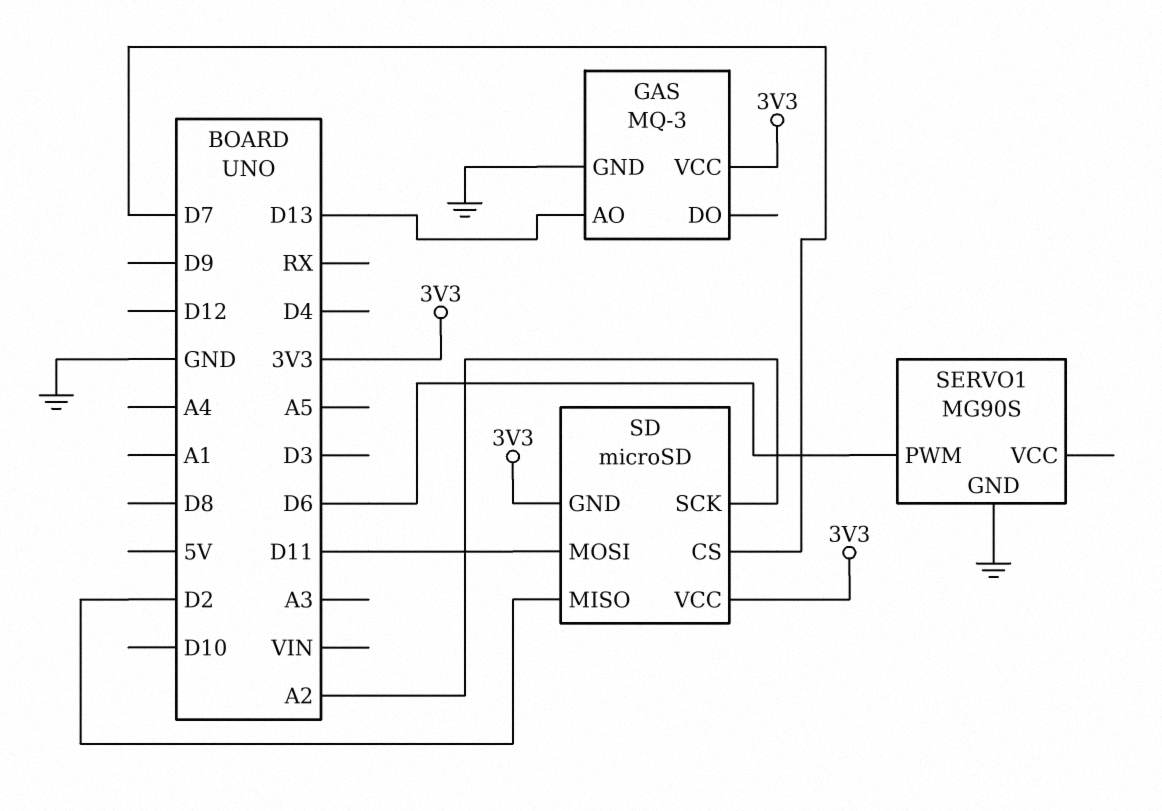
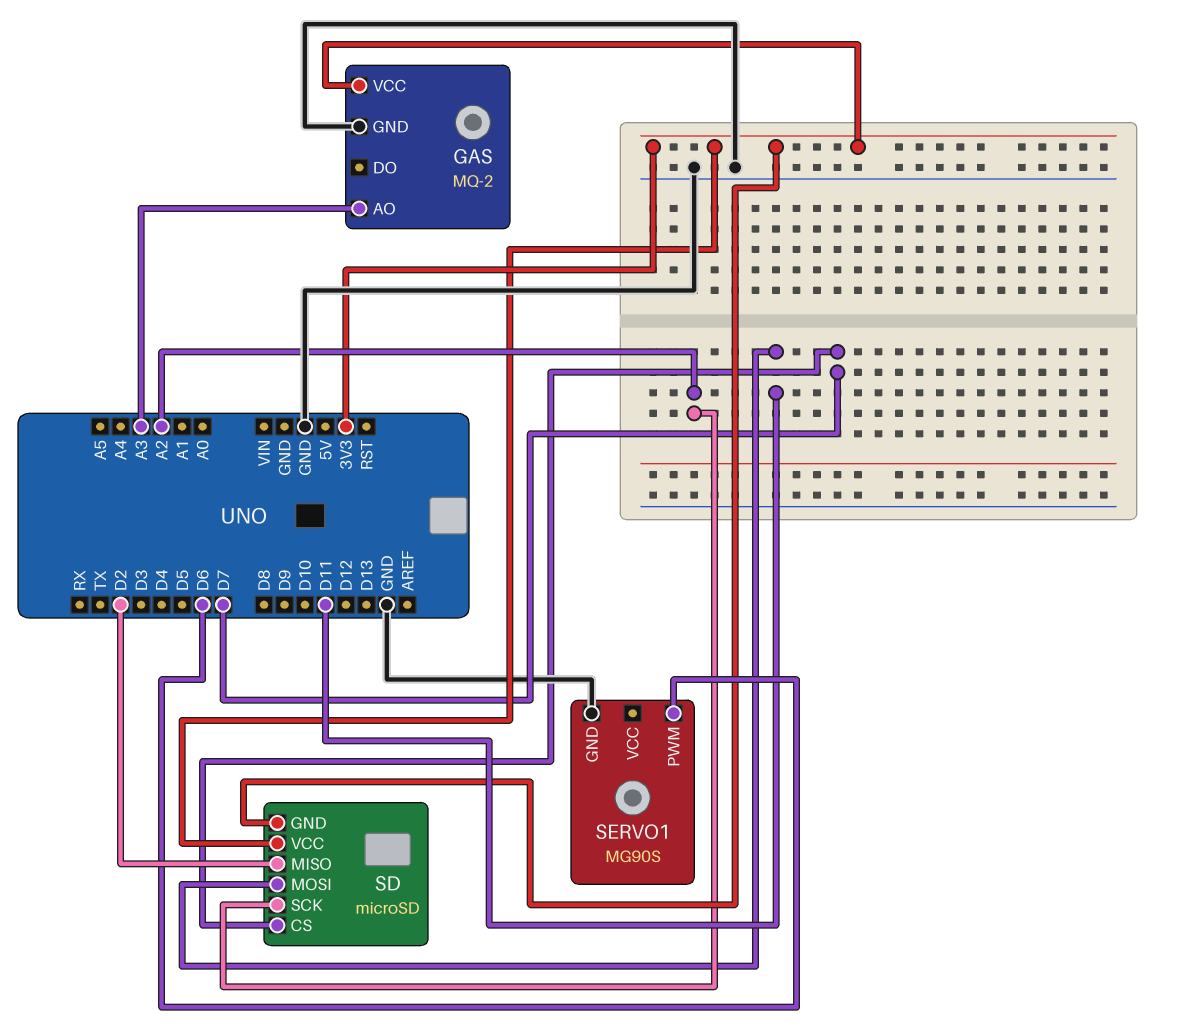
GAS: MQ-3 -> MQ-2
GAS pin AO: D13 -> A3

